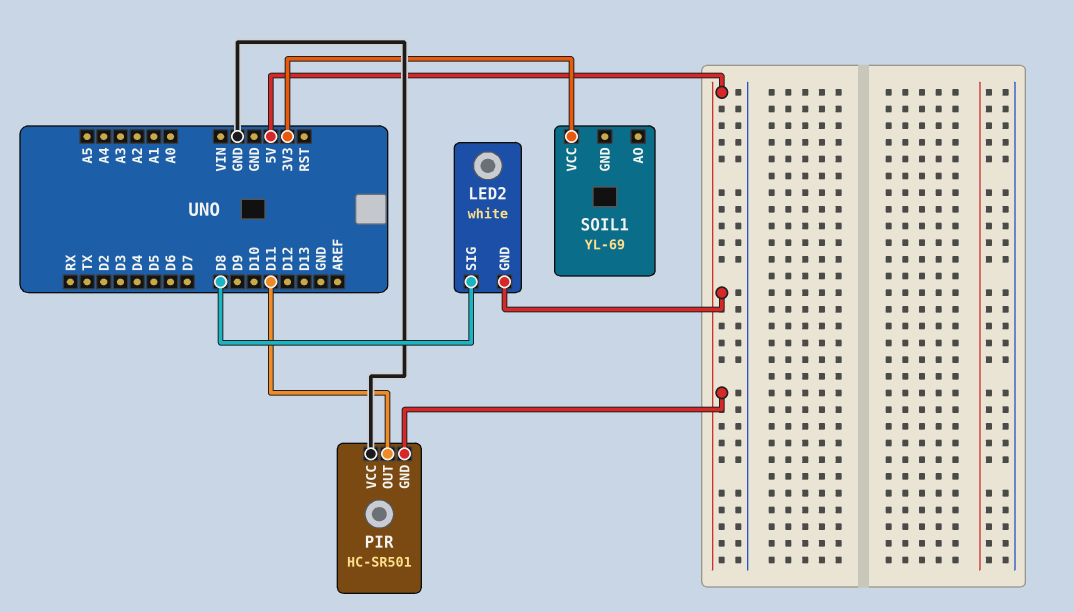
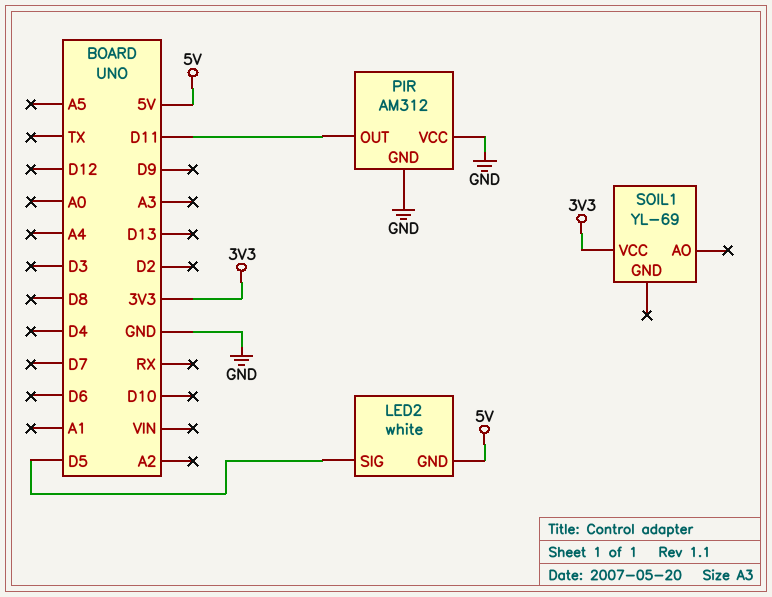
LED2 pin SIG: D8 -> D5
PIR: HC-SR501 -> AM312
PIR pin GND: 5V -> GND

